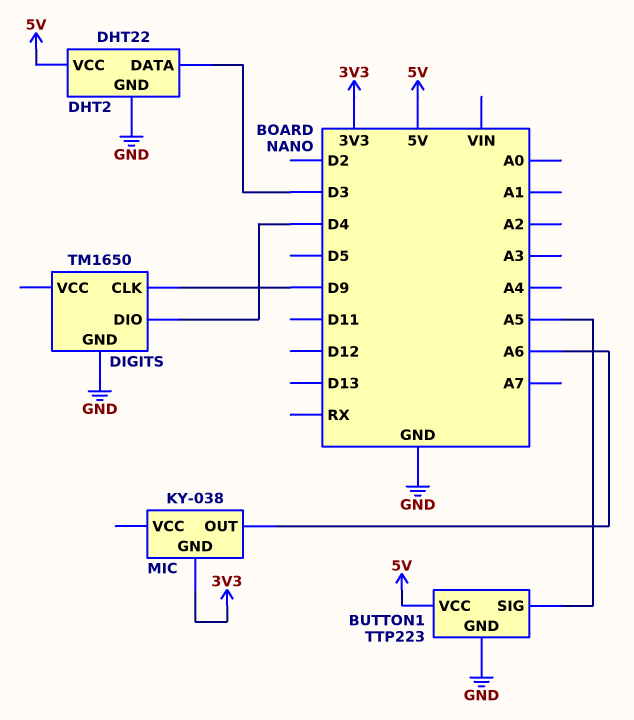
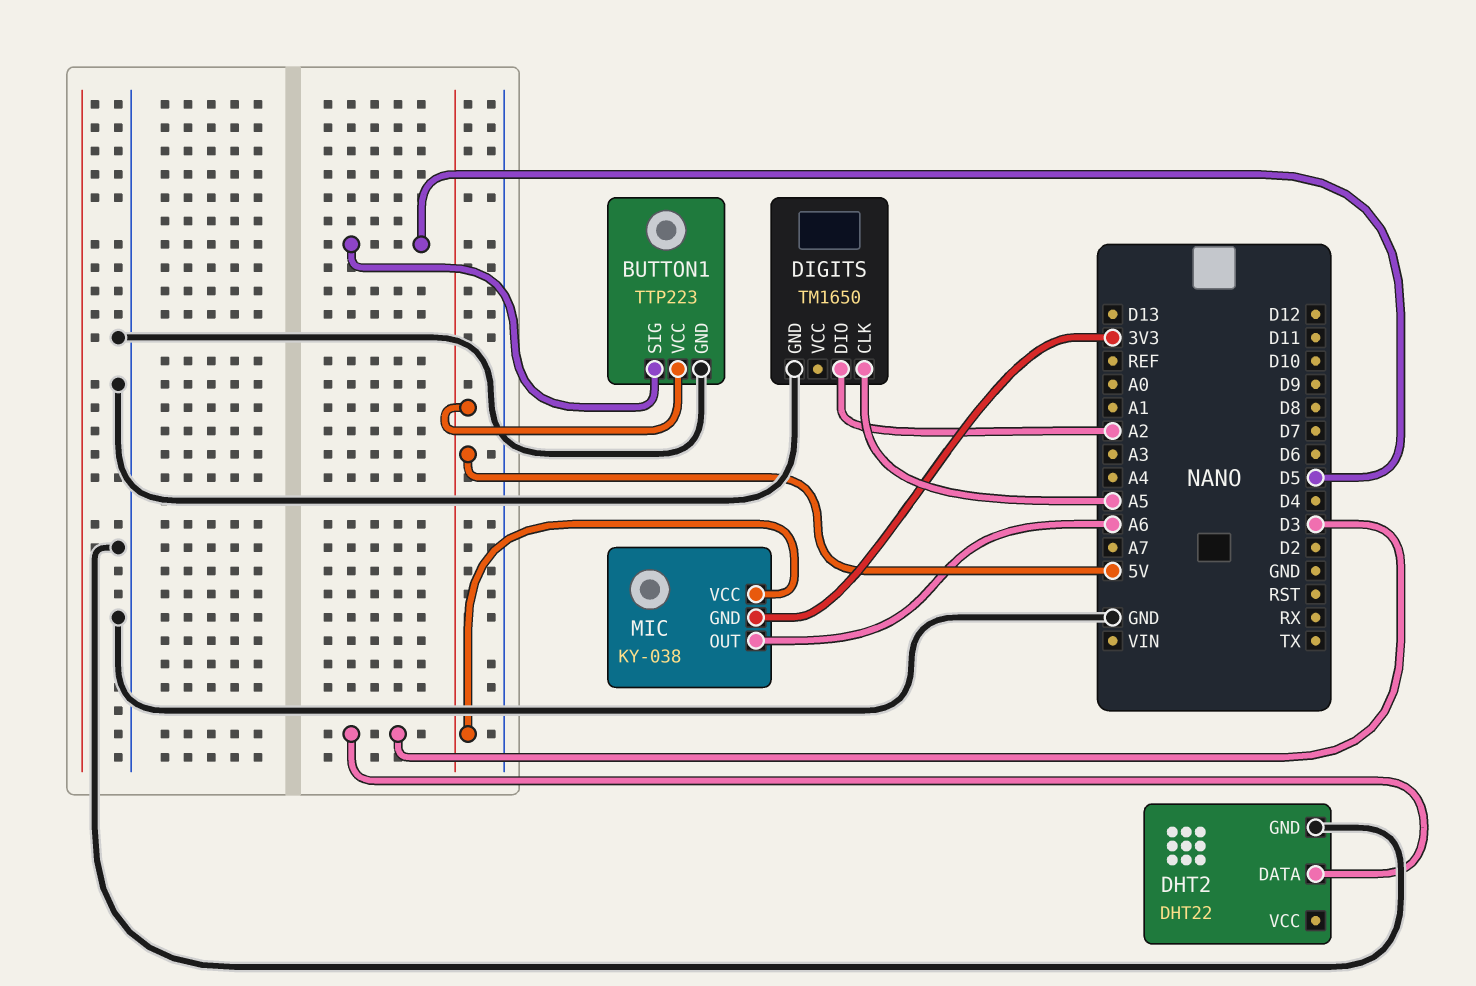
BUTTON1 pin SIG: A5 -> D5
DHT2 pin VCC: 5V -> none
DIGITS pin CLK: D9 -> A5
DIGITS pin DIO: D4 -> A2
MIC pin VCC: none -> 5V

